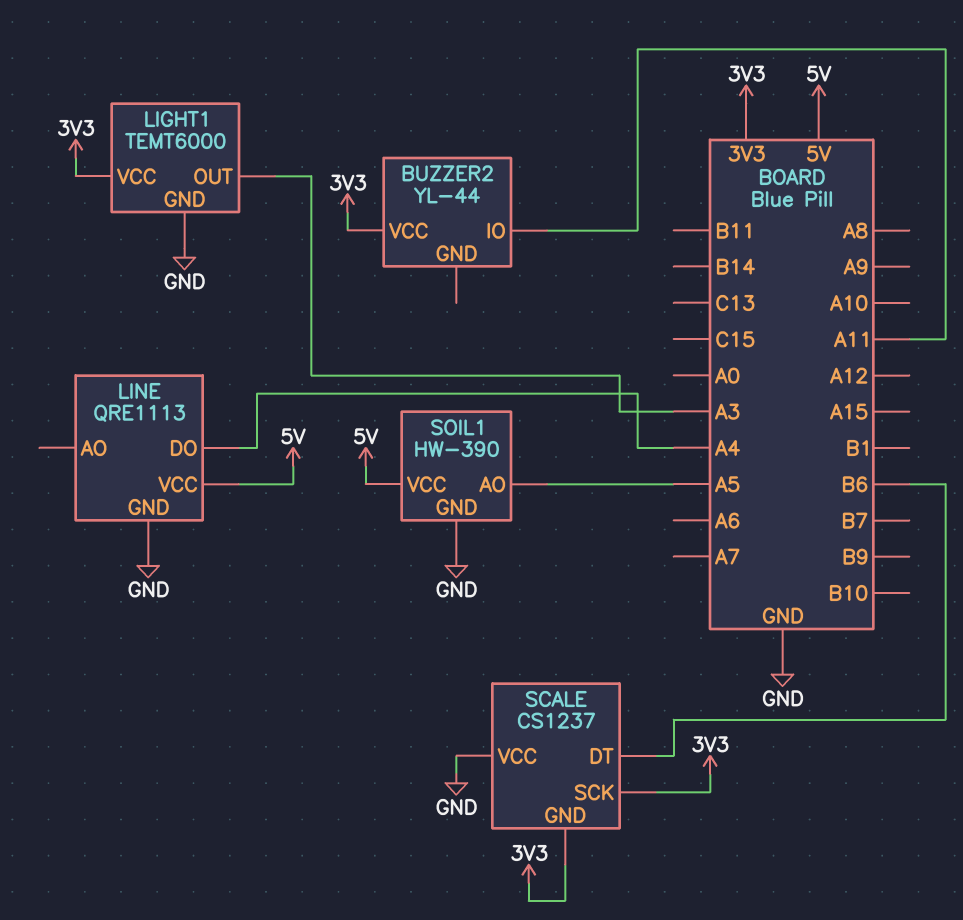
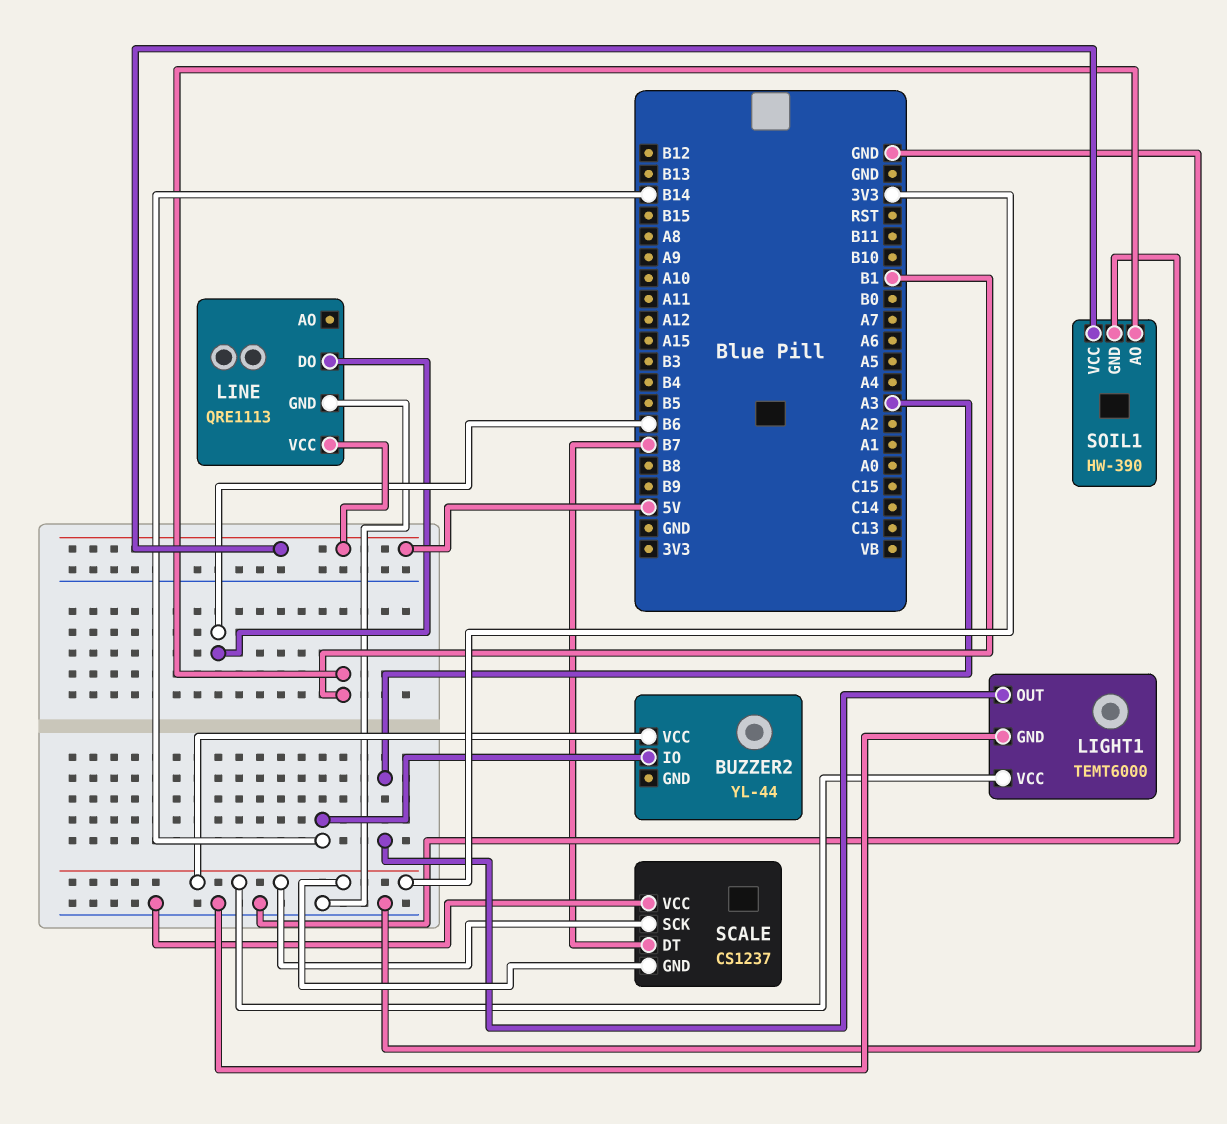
BUZZER2 pin IO: A11 -> B14
LINE pin DO: A4 -> B6
SCALE pin DT: B6 -> B7
SOIL1 pin AO: A5 -> B1

